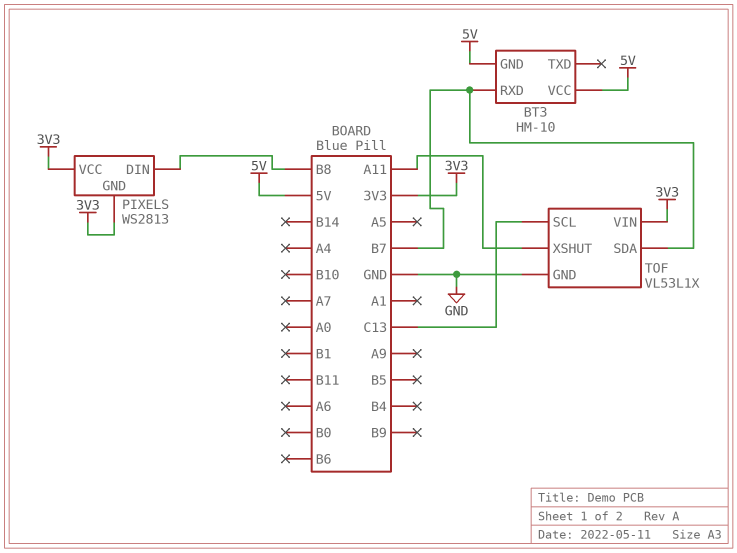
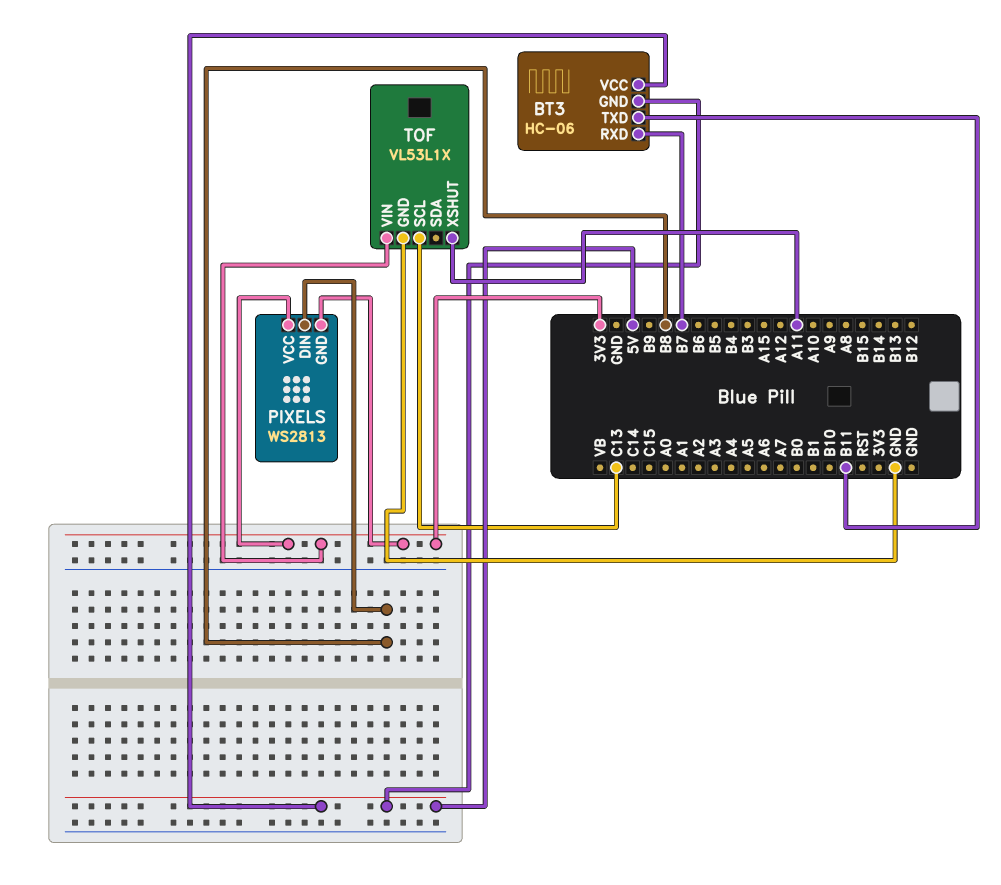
BT3: HM-10 -> HC-06
BT3 pin TXD: none -> B11
TOF pin SDA: B7 -> none

